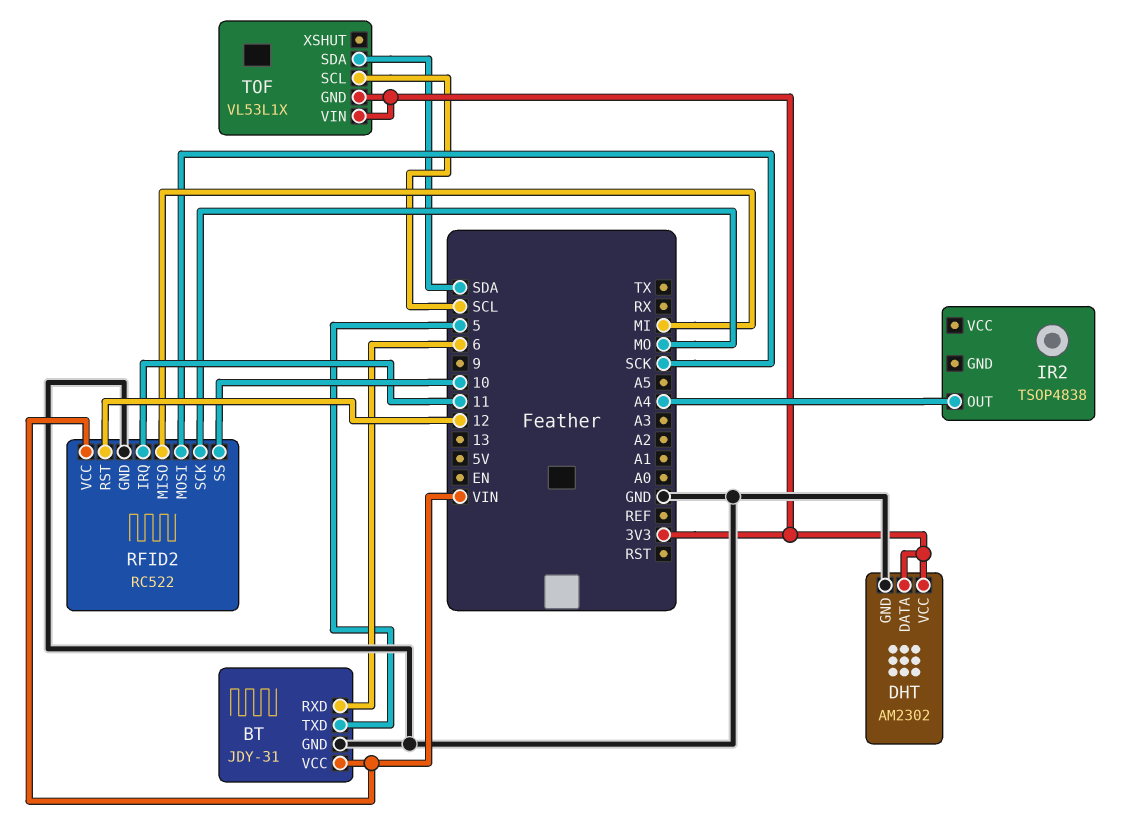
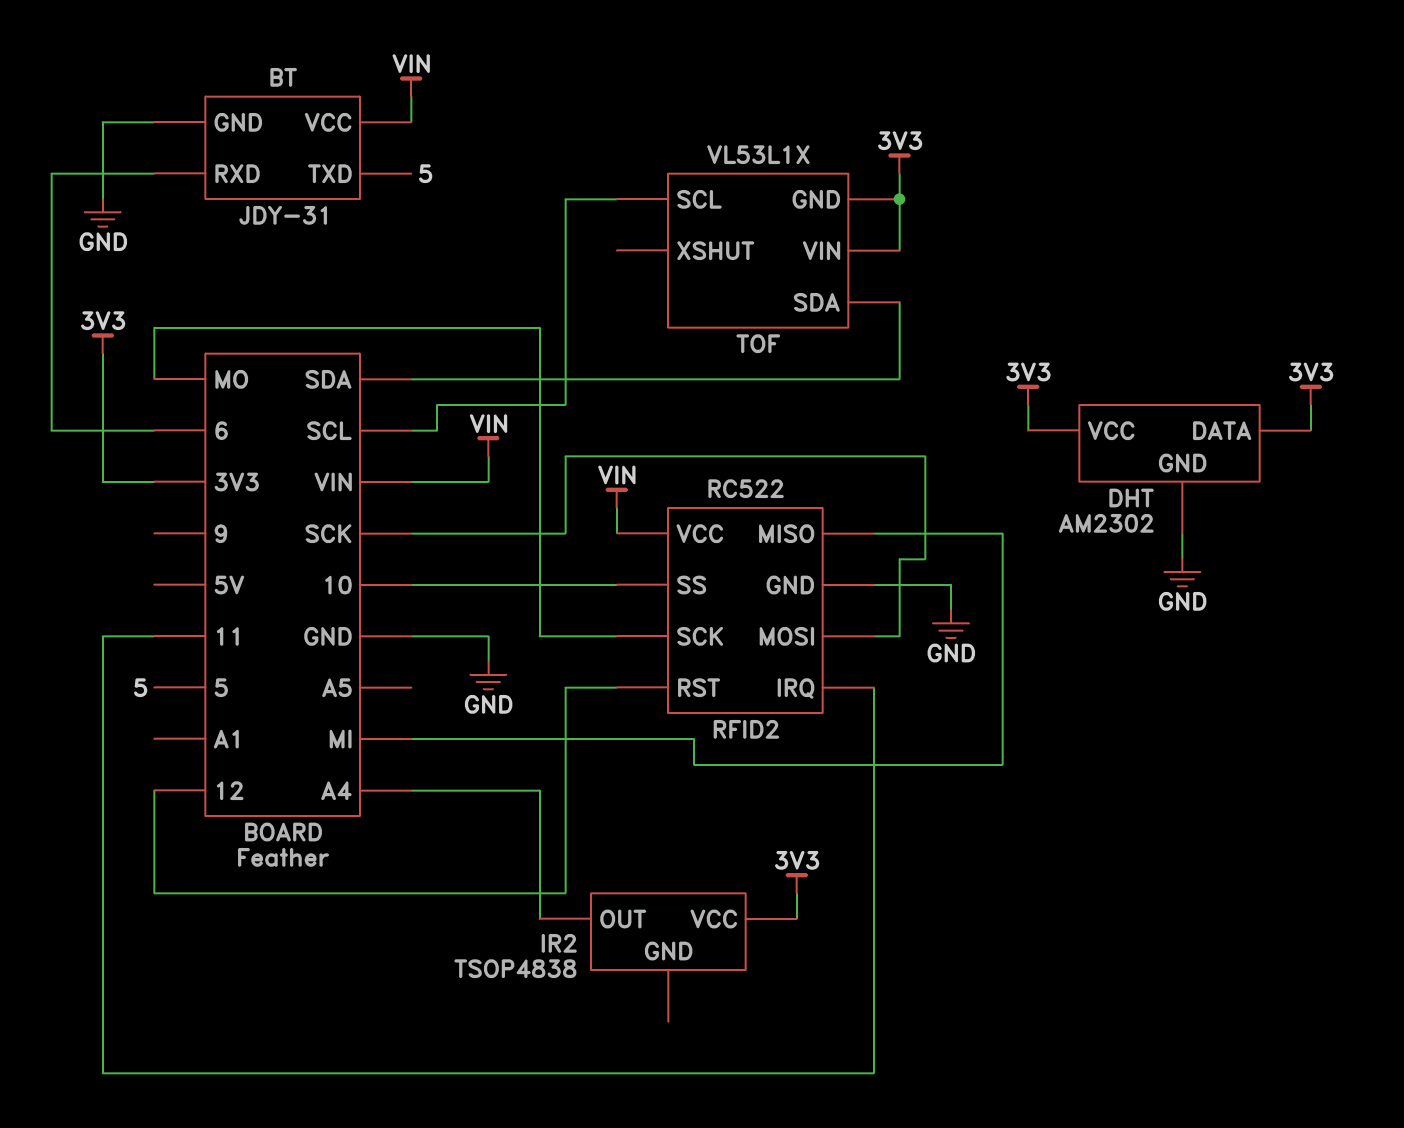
IR2 pin VCC: none -> 3V3

